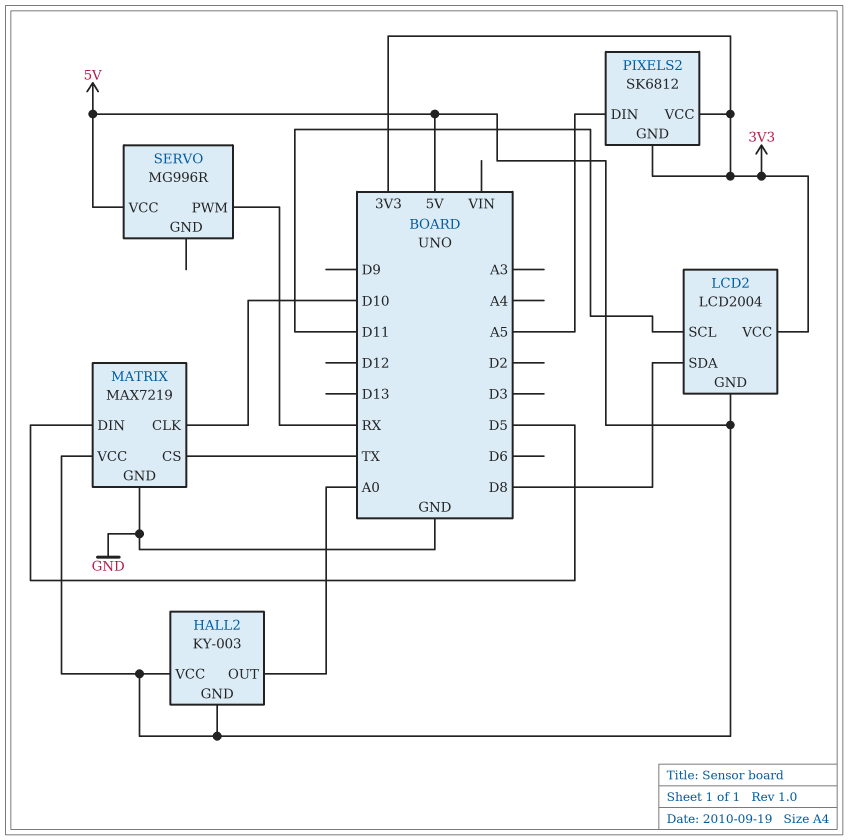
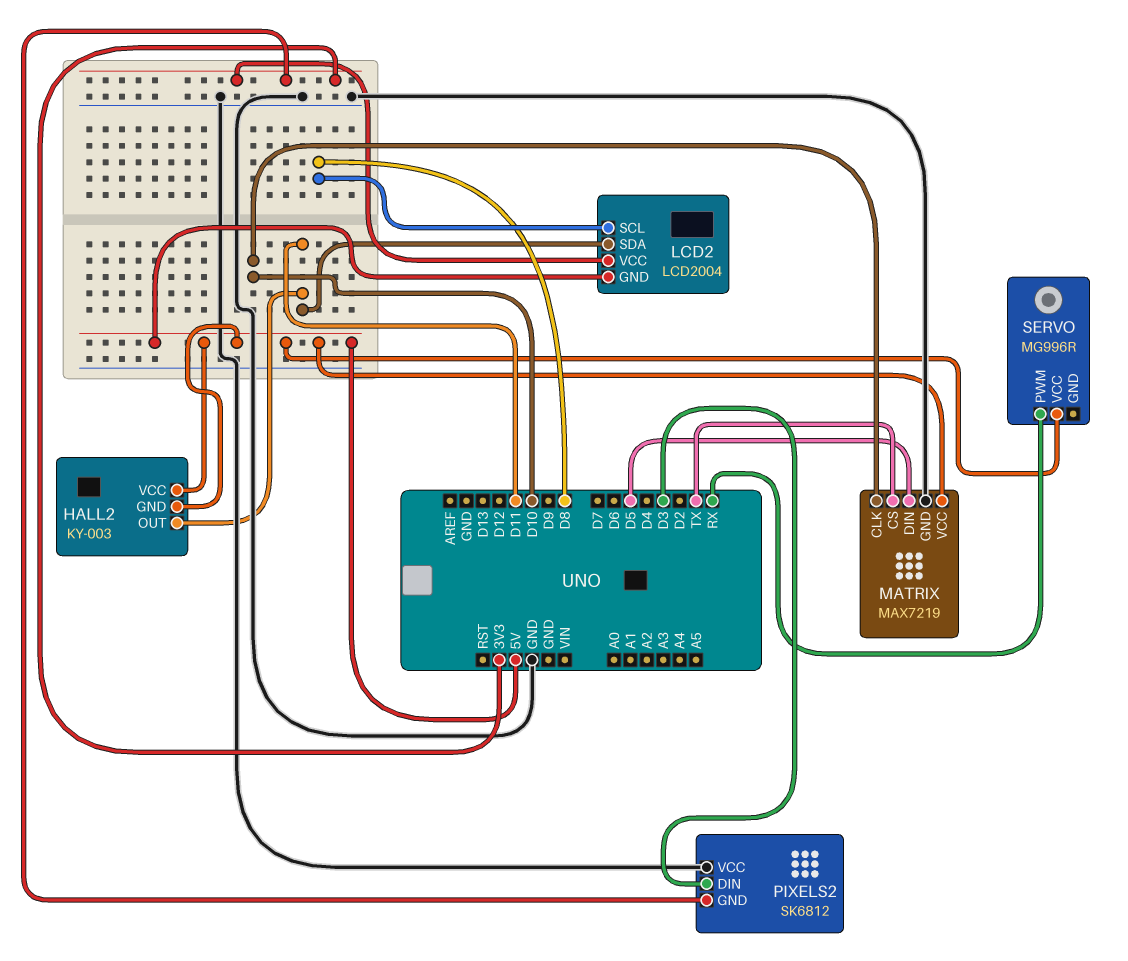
HALL2 pin OUT: A0 -> D11
LCD2 pin SCL: D11 -> D8
LCD2 pin SDA: D8 -> D11
PIXELS2 pin DIN: A5 -> D3
PIXELS2 pin VCC: 3V3 -> GND

